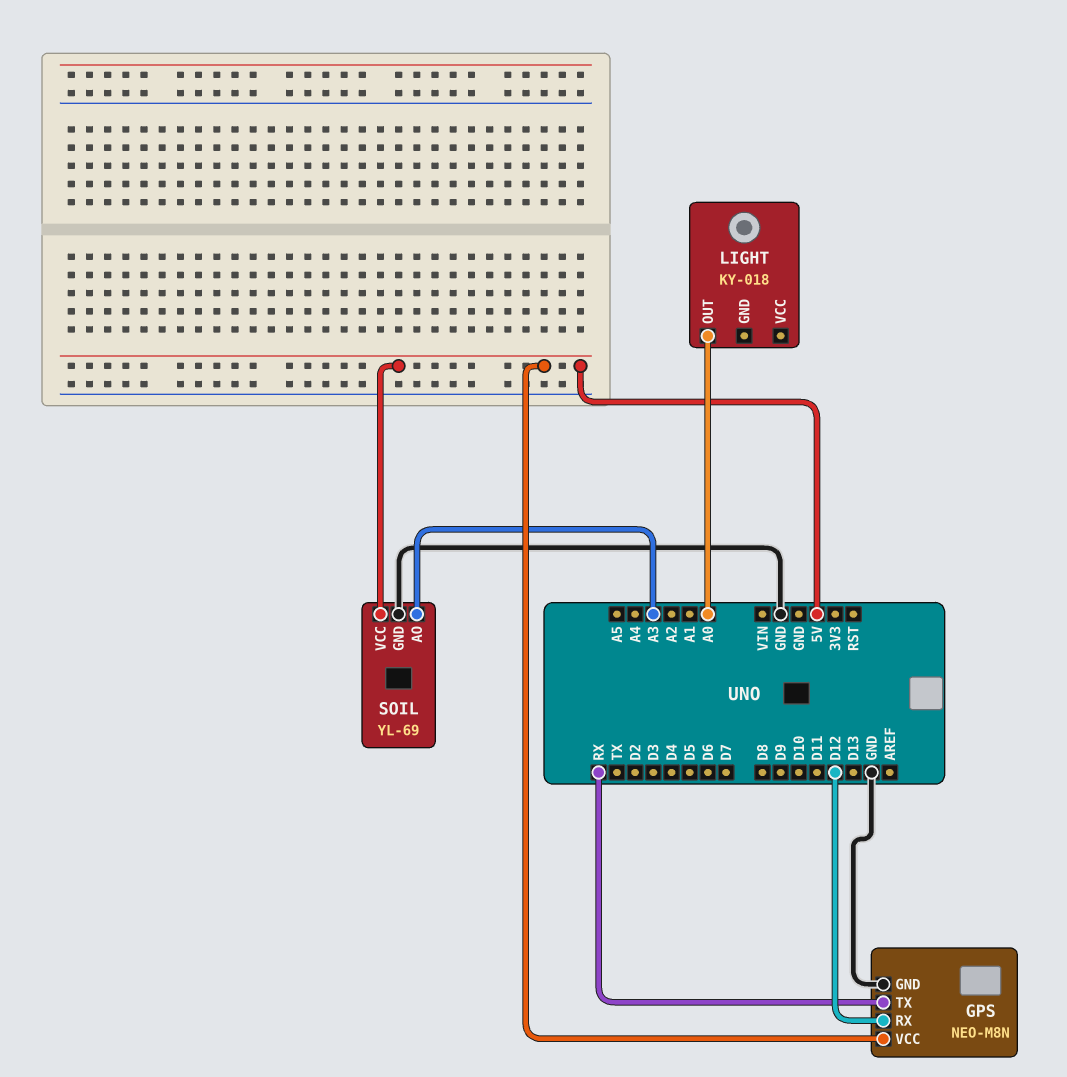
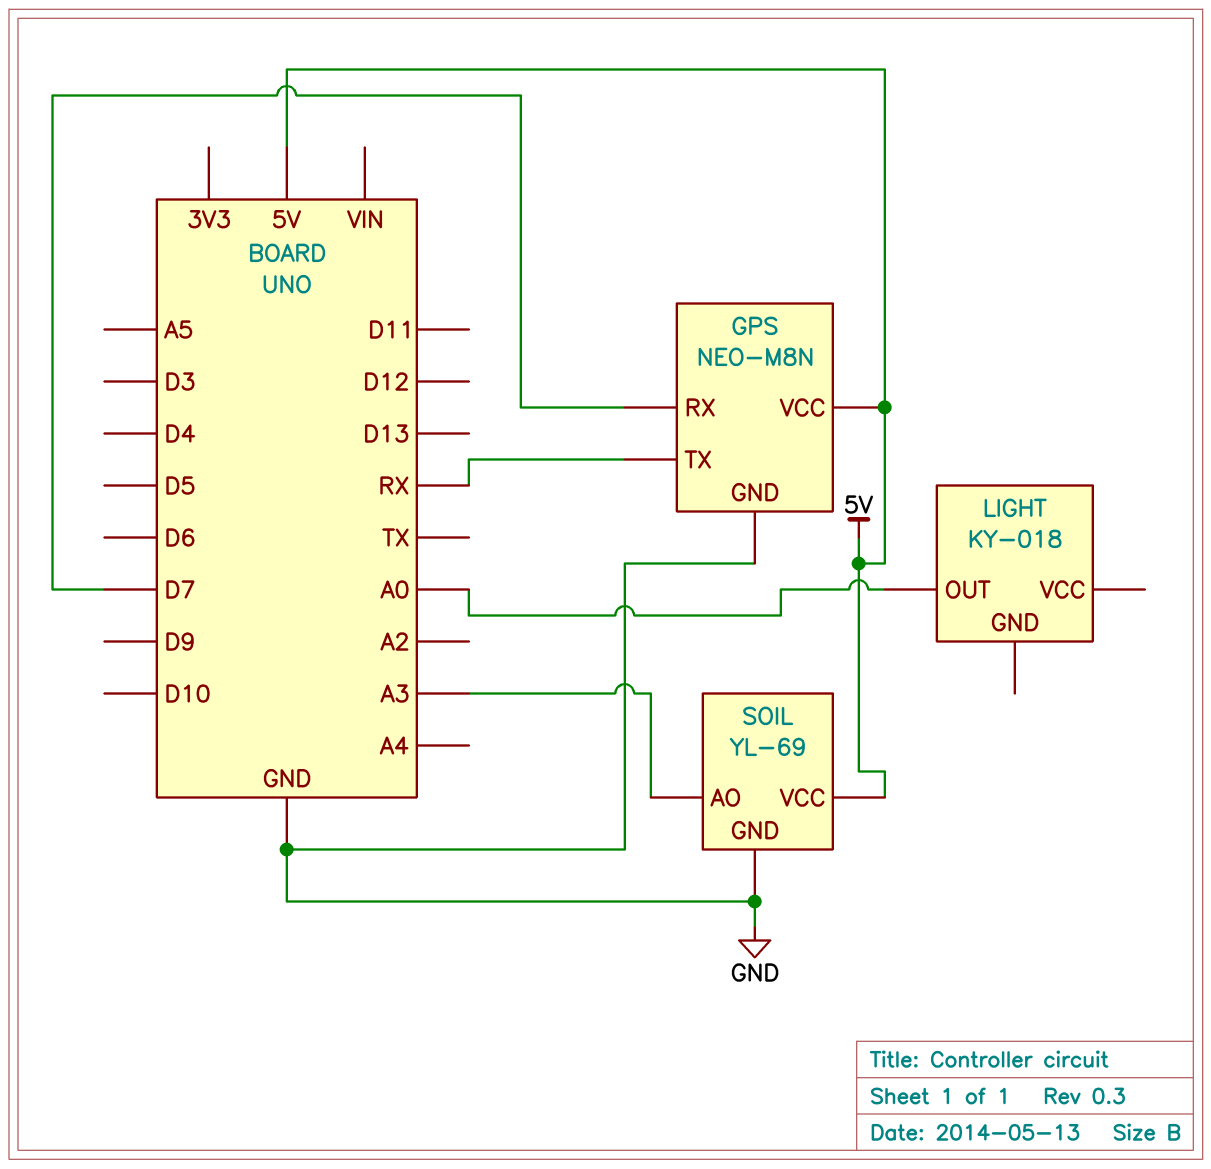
GPS pin RX: D12 -> D7

